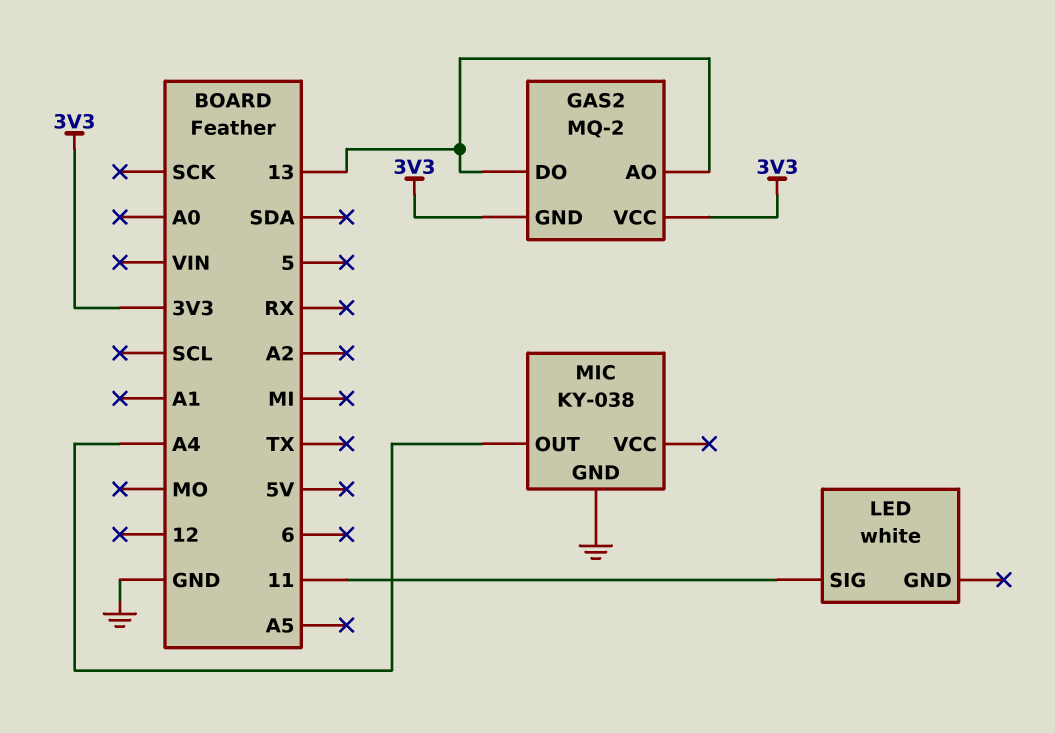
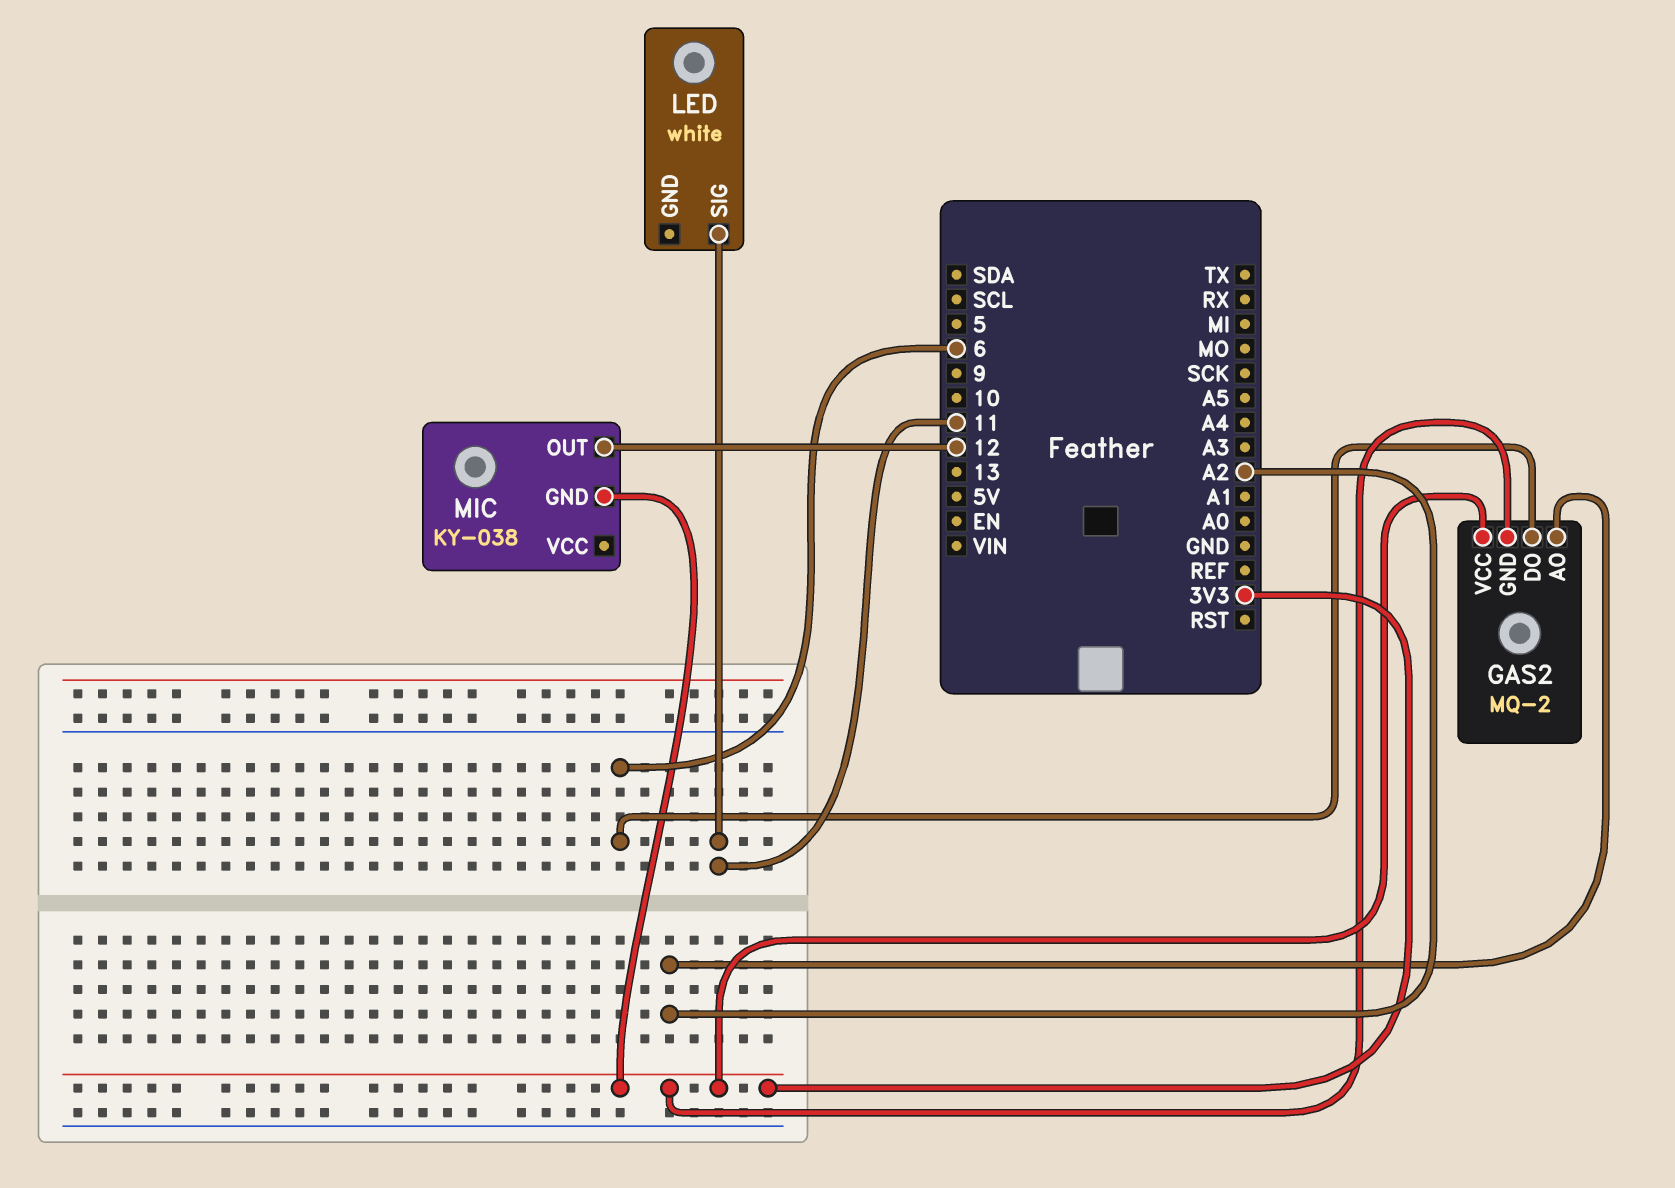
GAS2 pin AO: 13 -> A2
GAS2 pin DO: 13 -> 6
MIC pin GND: GND -> 3V3
MIC pin OUT: A4 -> 12

